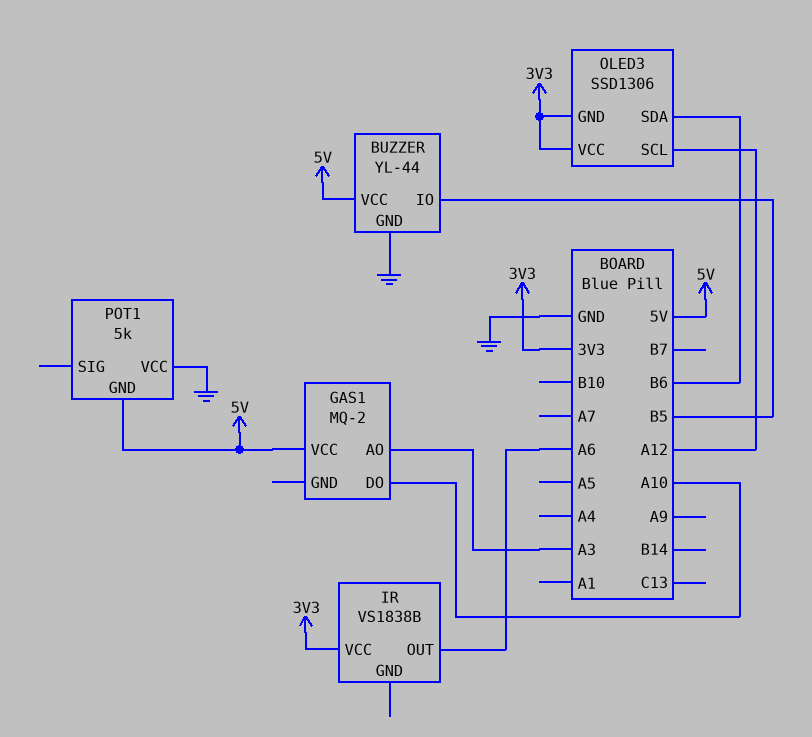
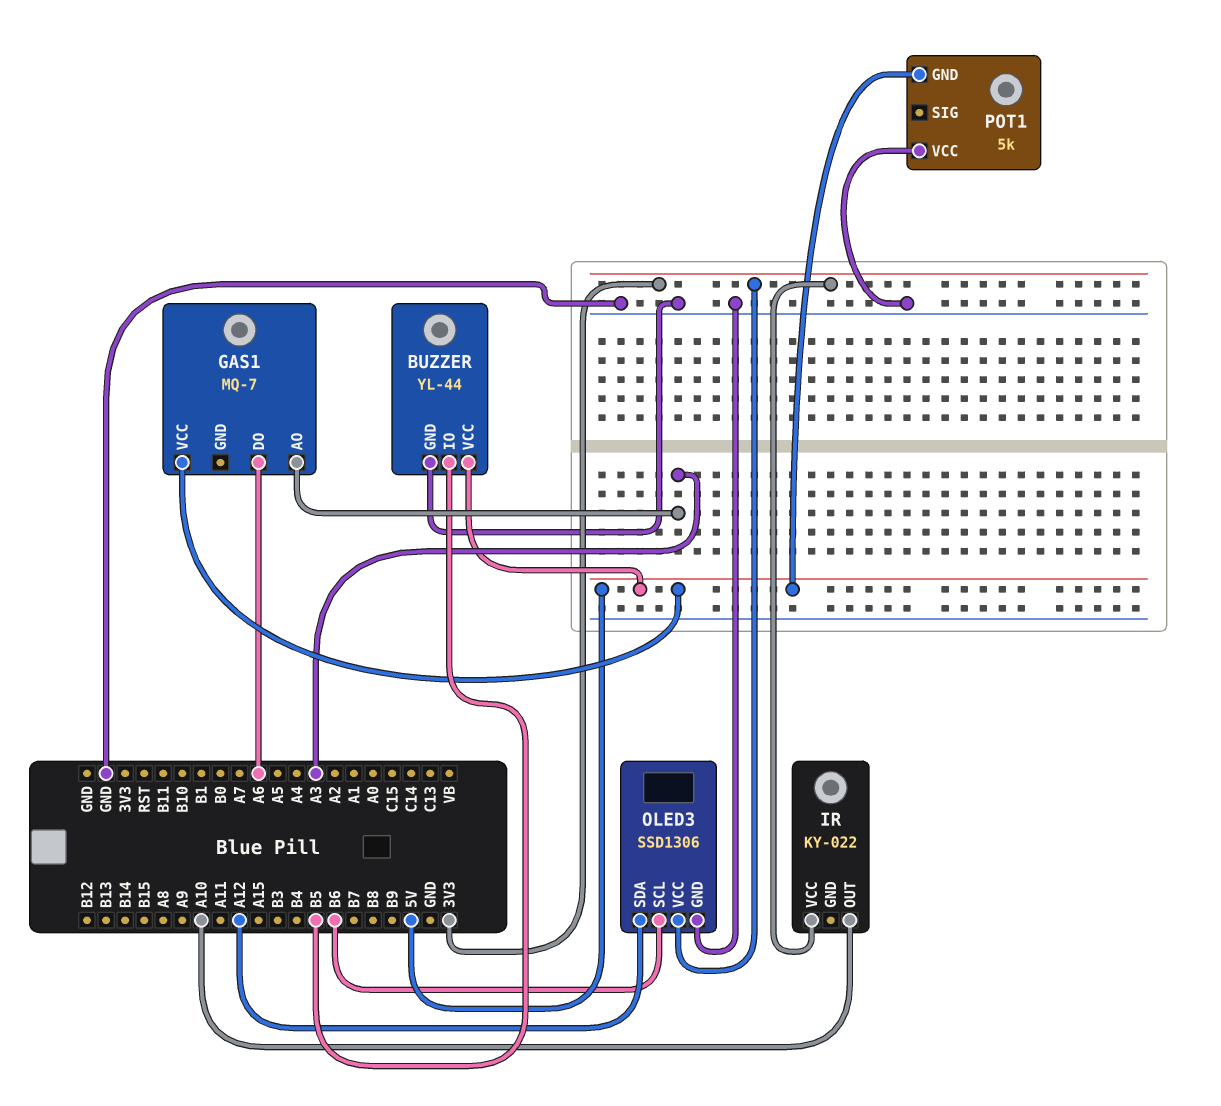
GAS1: MQ-2 -> MQ-7
GAS1 pin DO: A10 -> A6
IR: VS1838B -> KY-022
IR pin OUT: A6 -> A10
OLED3 pin GND: 3V3 -> GND
OLED3 pin SCL: A12 -> B6
OLED3 pin SDA: B6 -> A12

